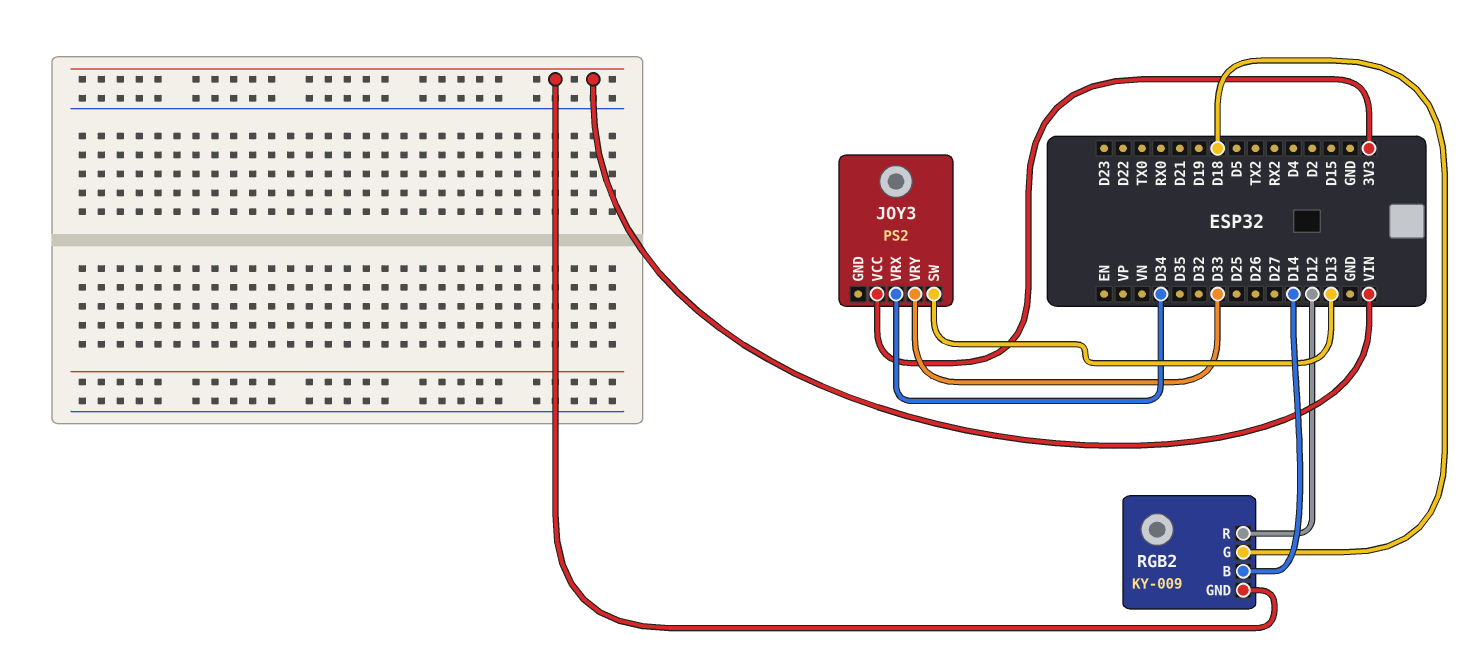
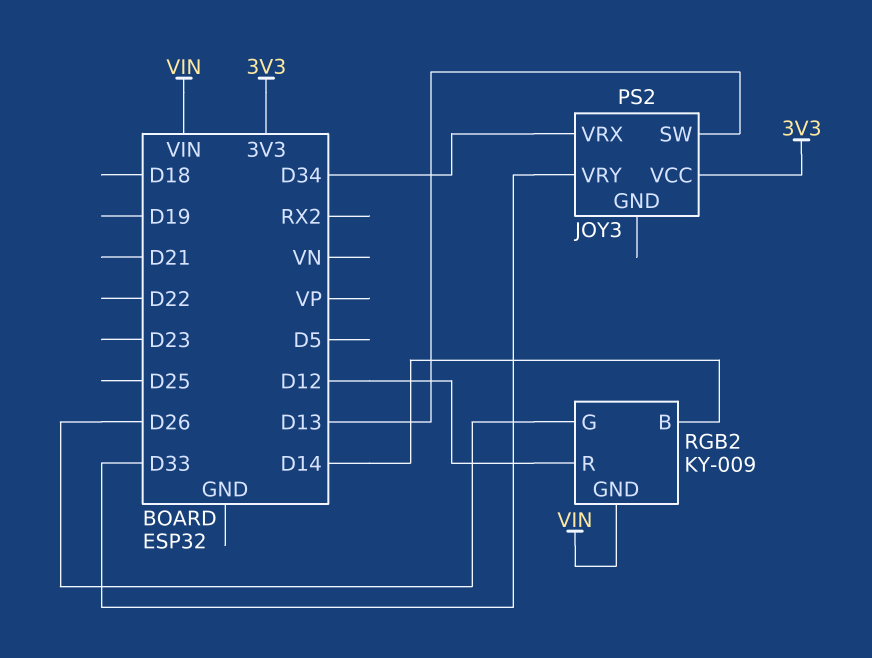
RGB2 pin G: D18 -> D26

